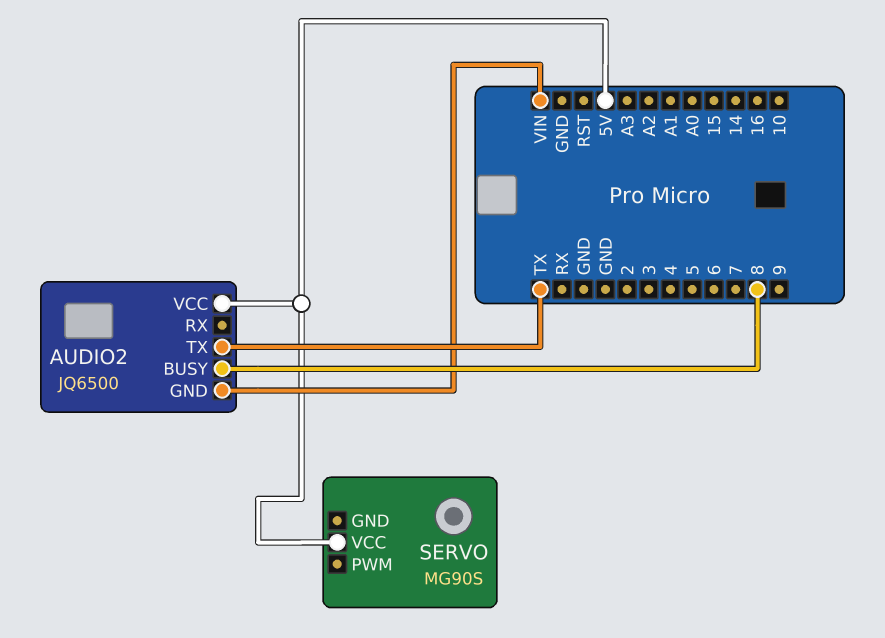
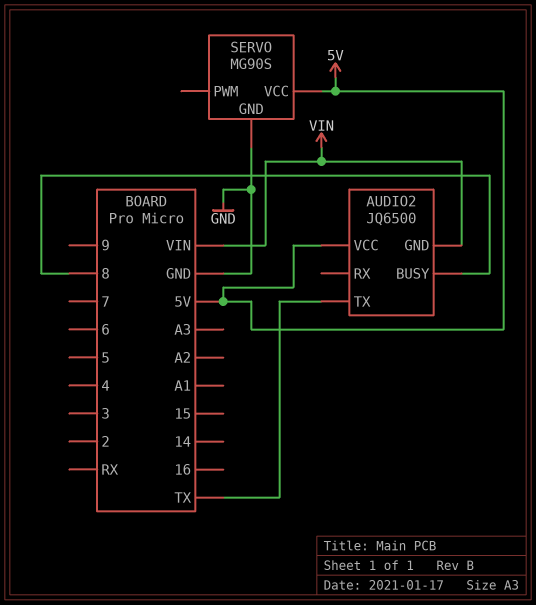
SERVO pin GND: none -> GND

